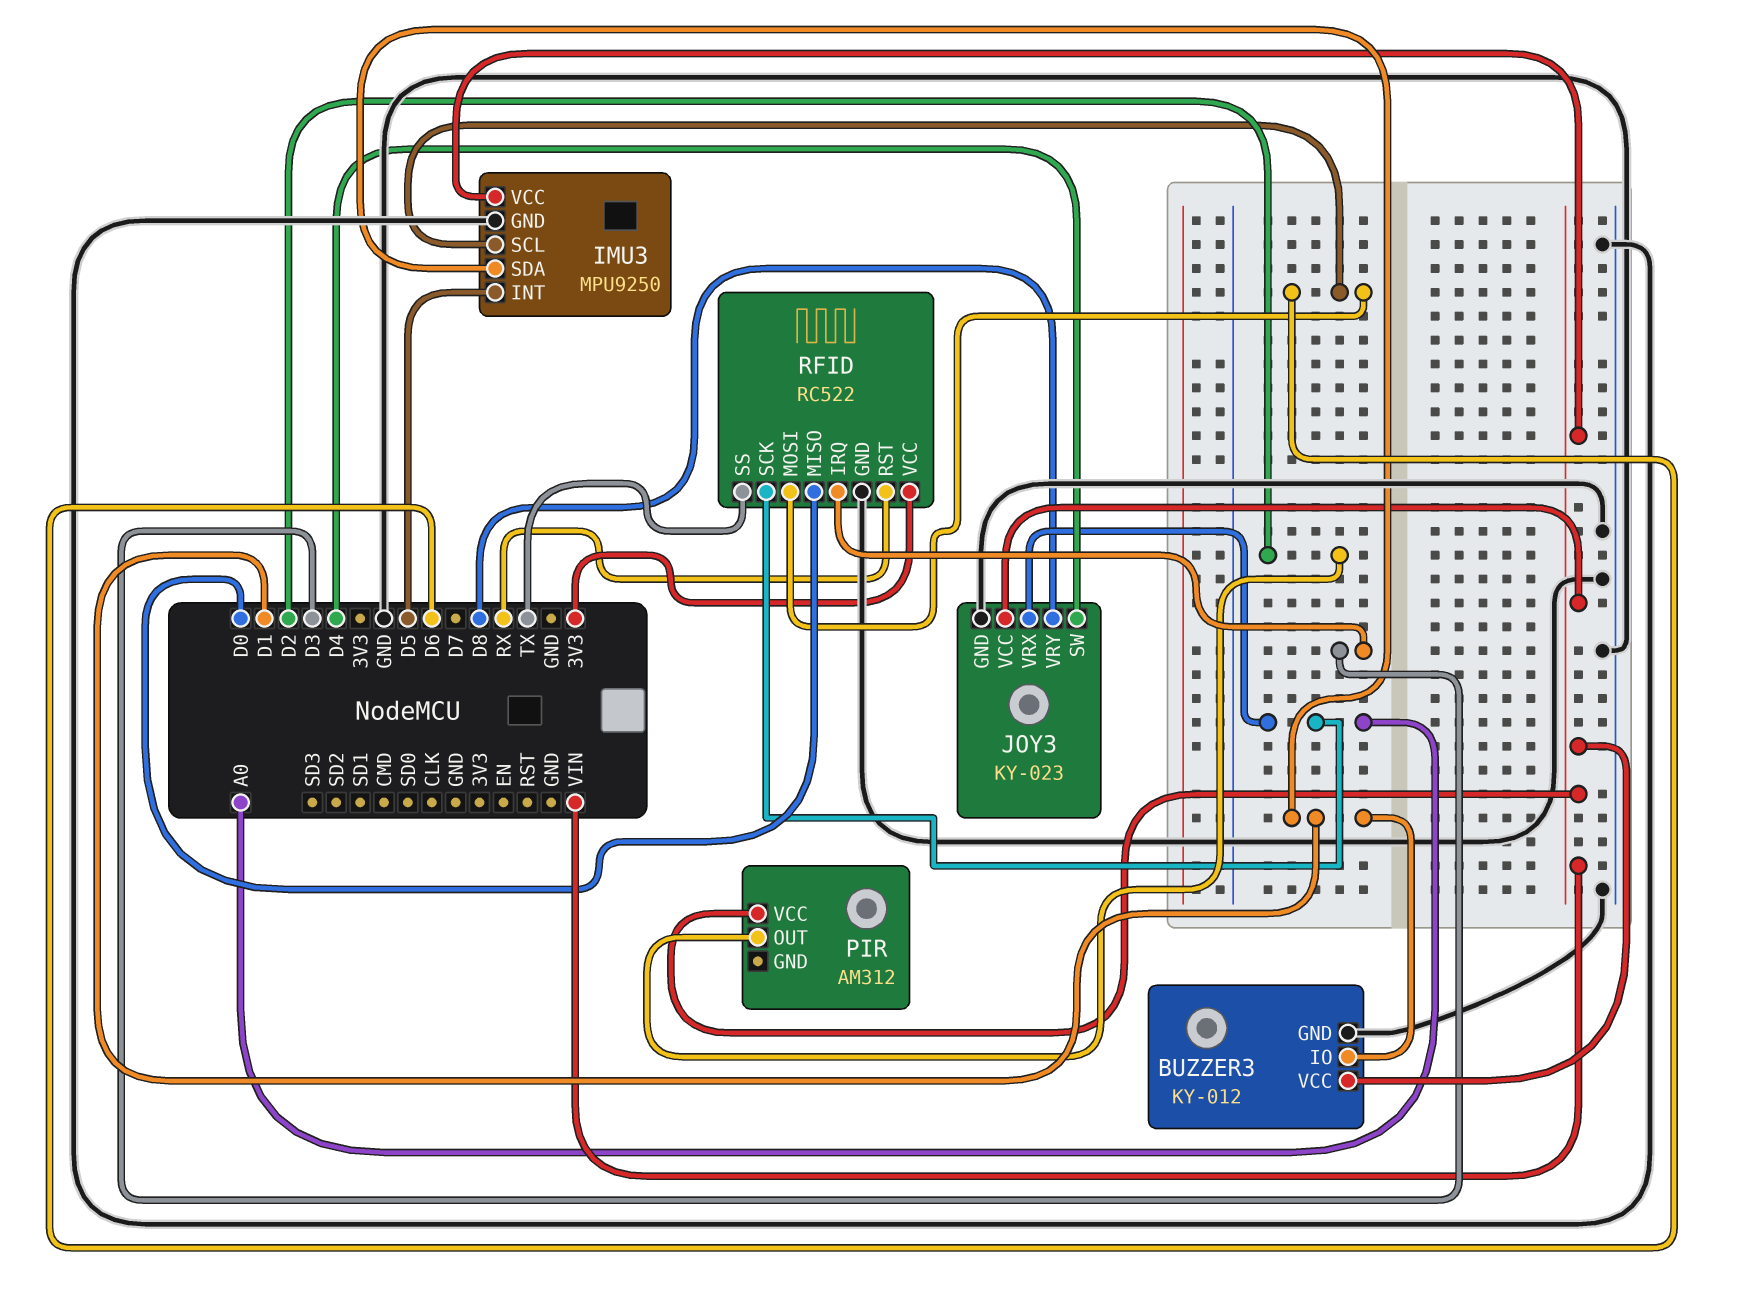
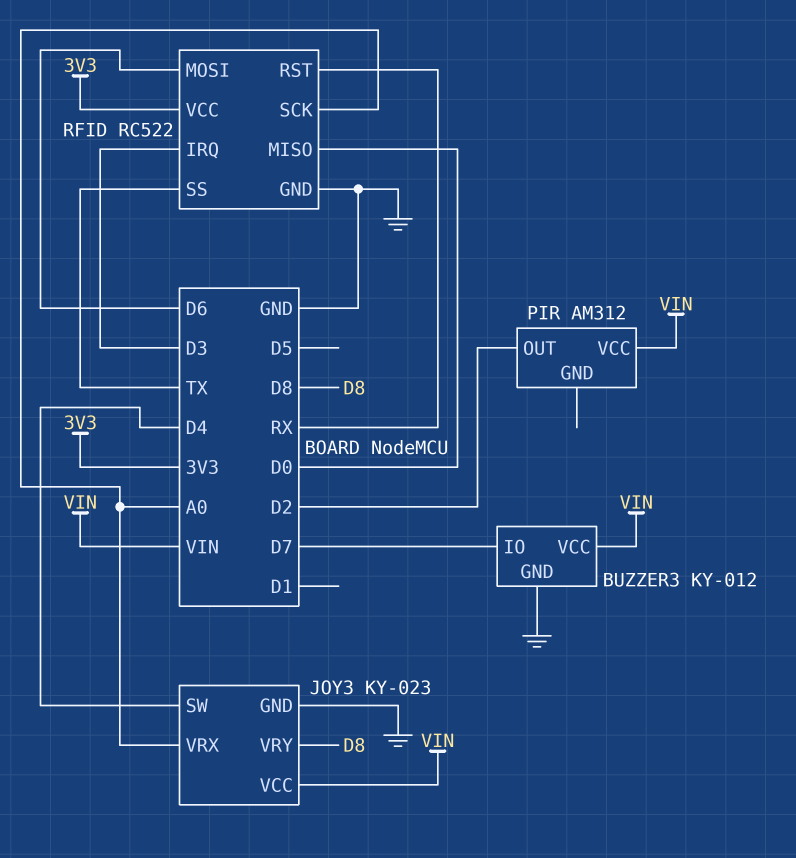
BUZZER3 pin IO: D1 -> D7
IMU3: MPU9250 -> none
IMU3 pin GND: GND -> none
IMU3 pin INT: D5 -> none
IMU3 pin SCL: D6 -> none
IMU3 pin SDA: D1 -> none
IMU3 pin VCC: VIN -> none

